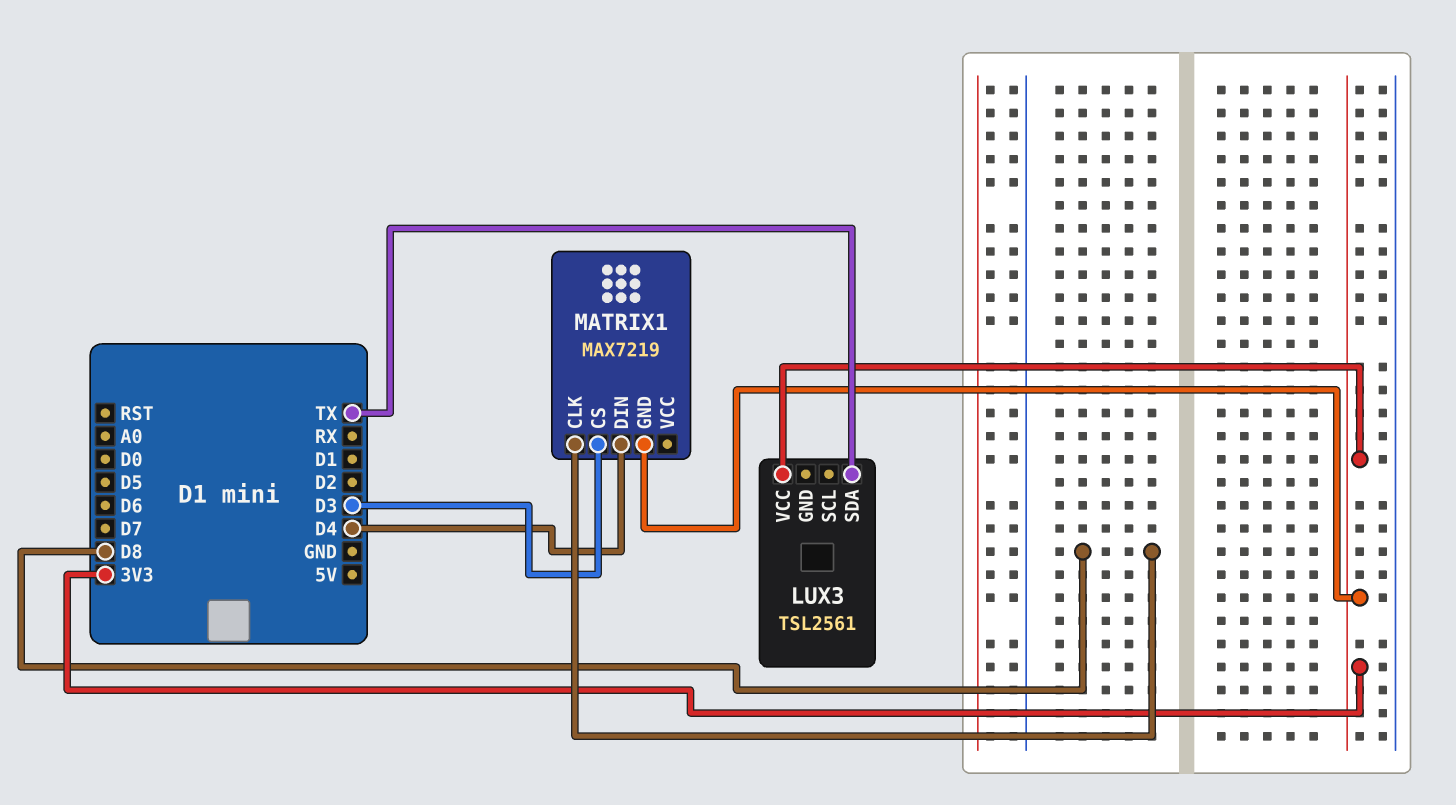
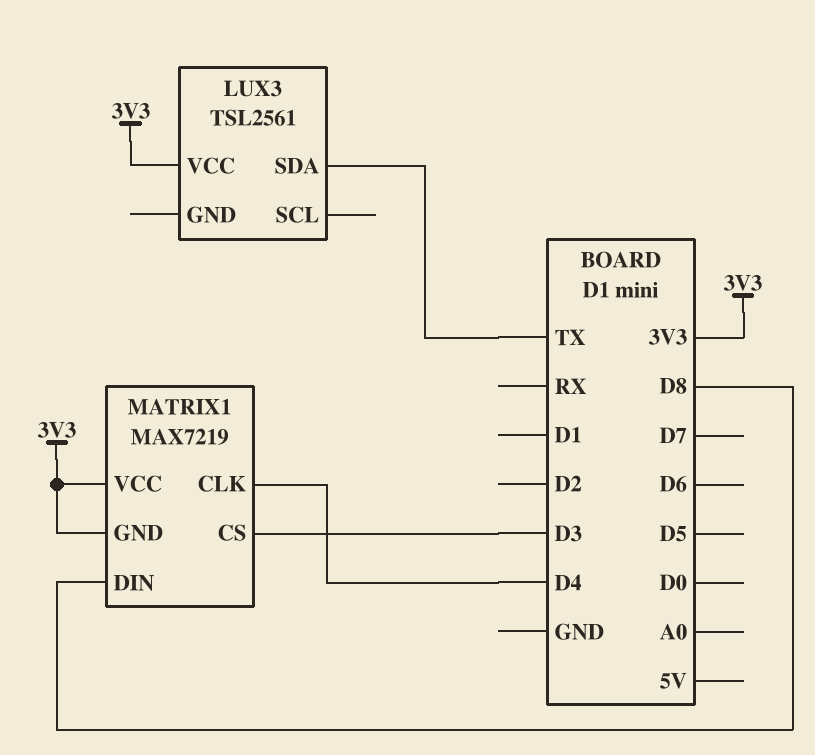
MATRIX1 pin CLK: D8 -> D4
MATRIX1 pin DIN: D4 -> D8
MATRIX1 pin VCC: none -> 3V3

